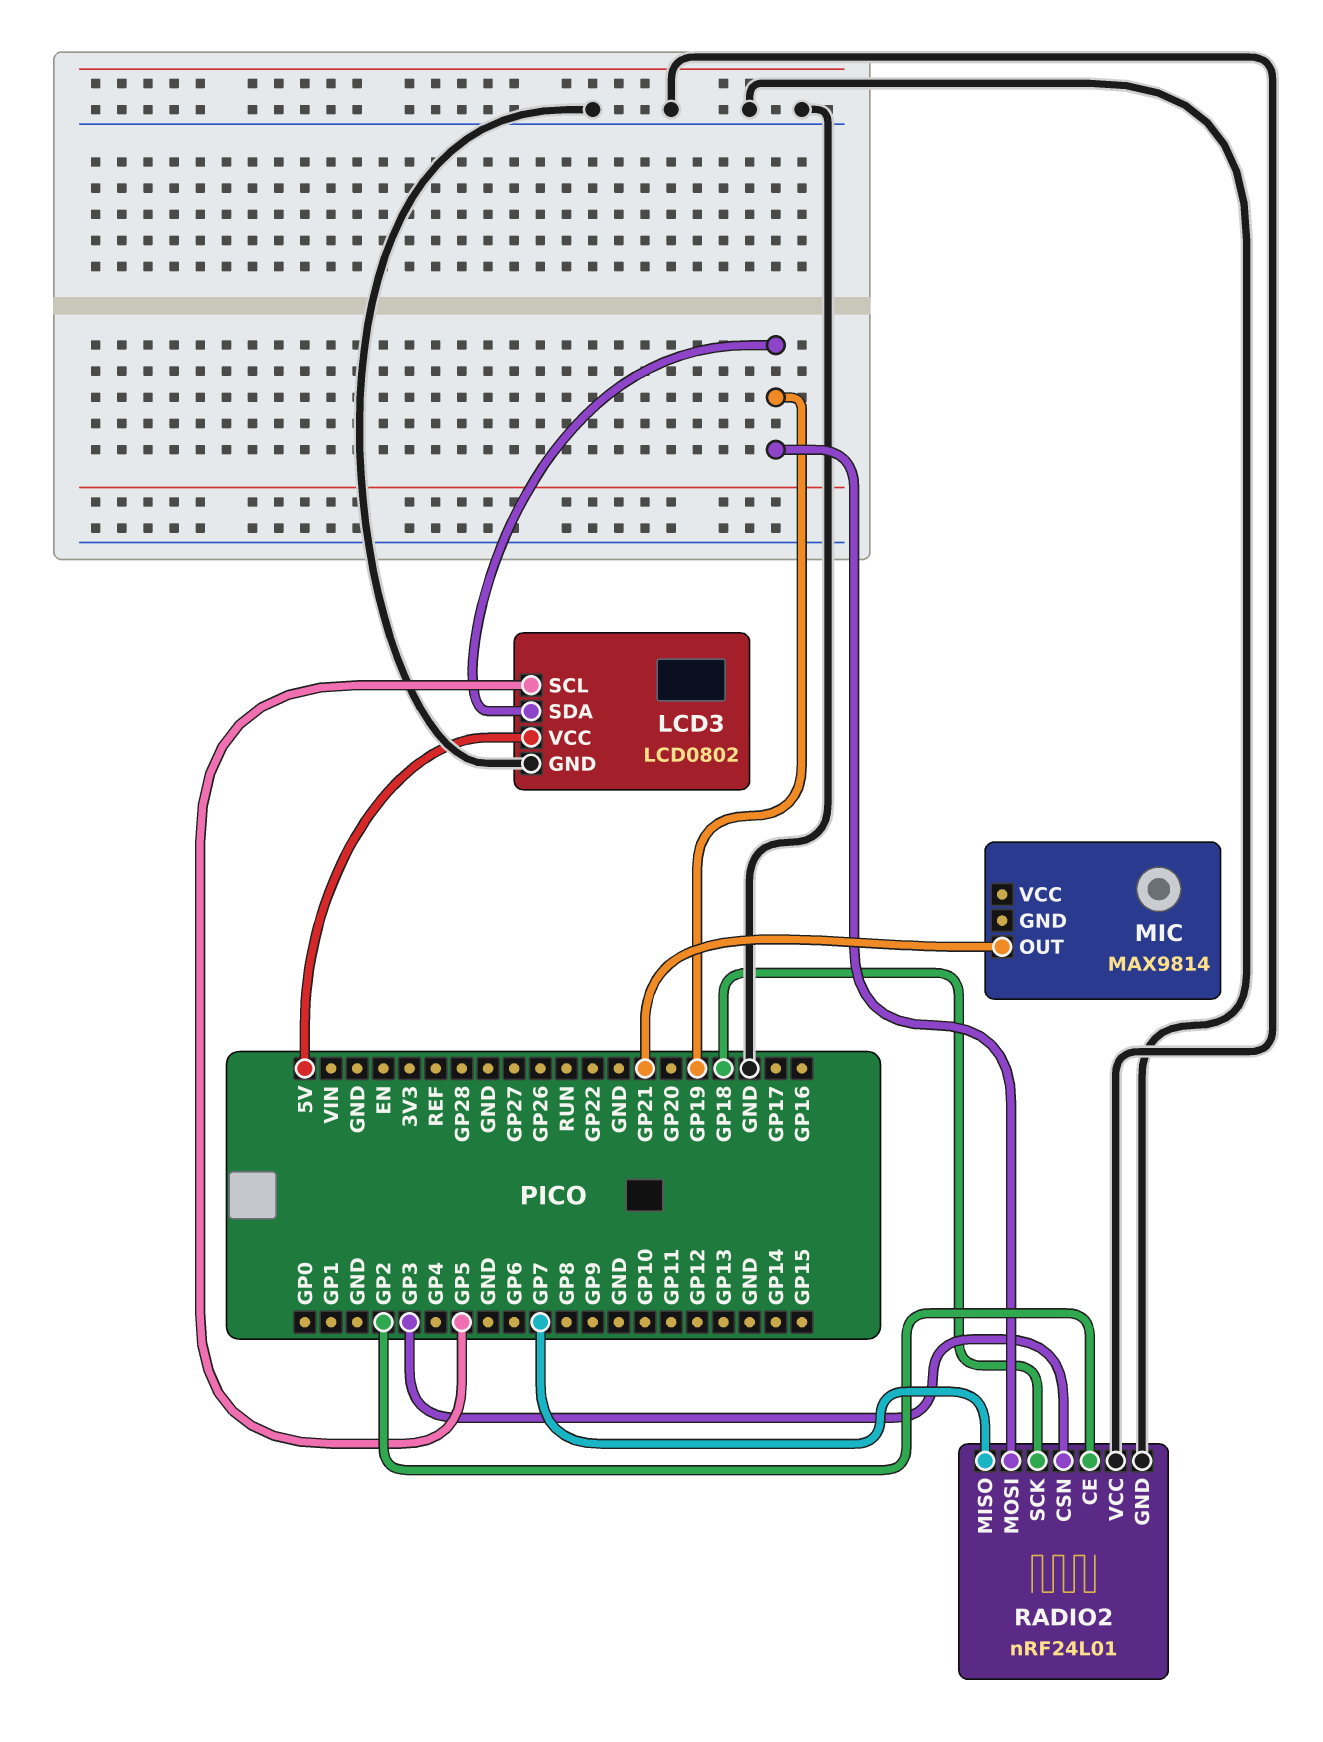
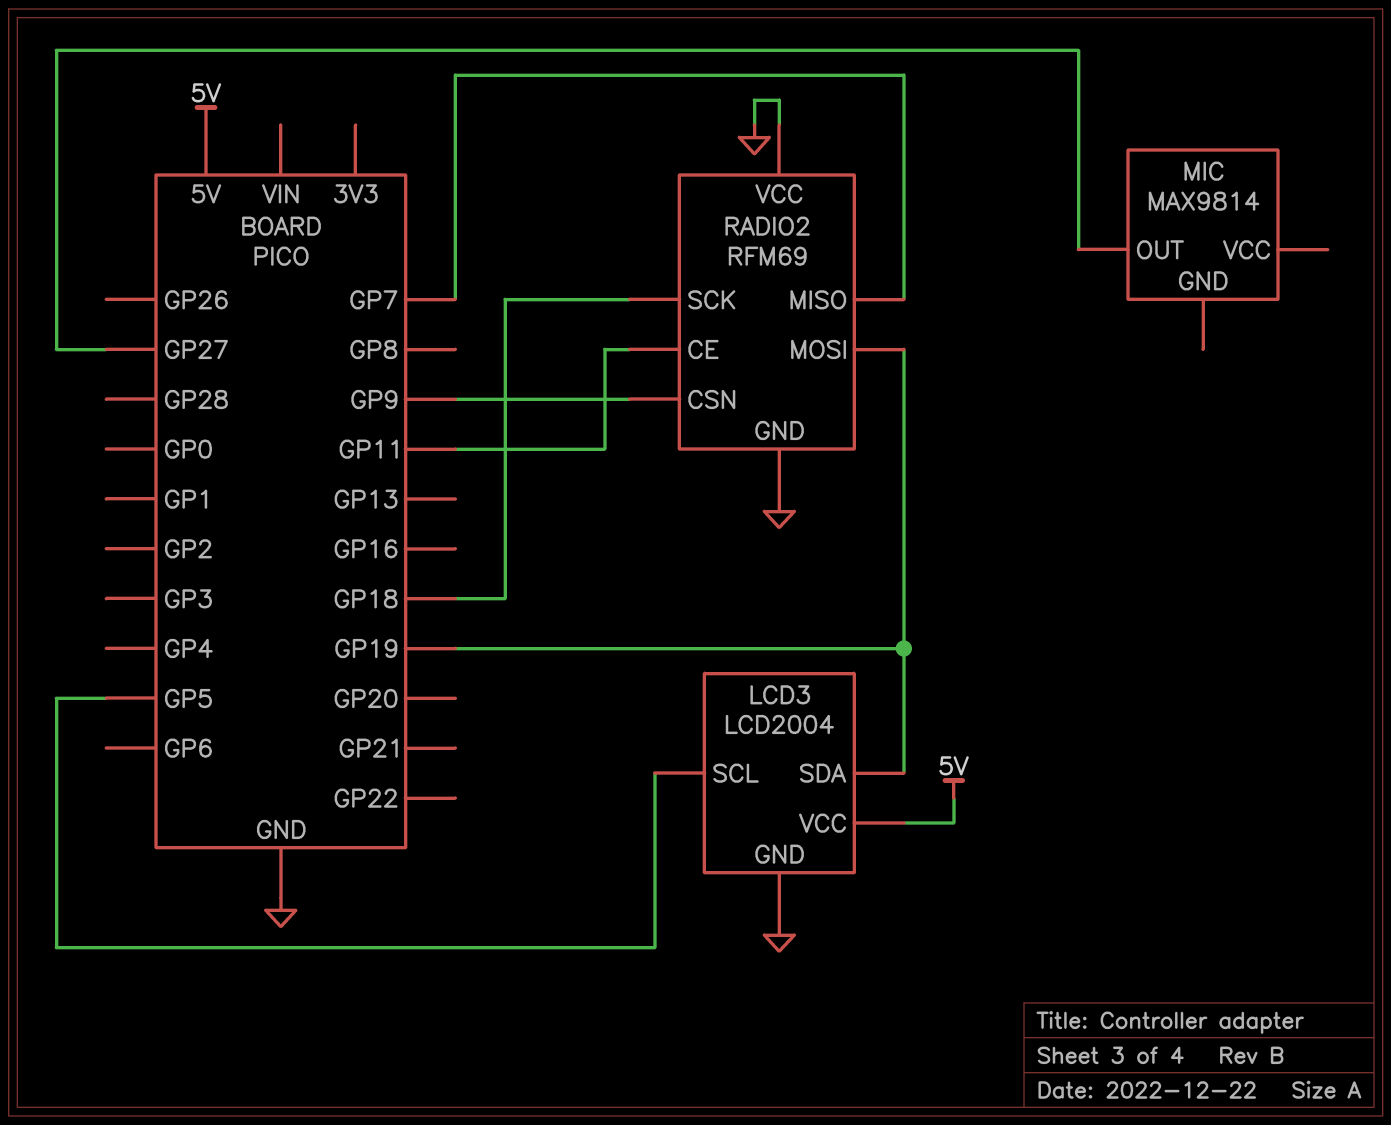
LCD3: LCD0802 -> LCD2004
MIC pin OUT: GP21 -> GP27
RADIO2: nRF24L01 -> RFM69
RADIO2 pin CE: GP2 -> GP11
RADIO2 pin CSN: GP3 -> GP9

